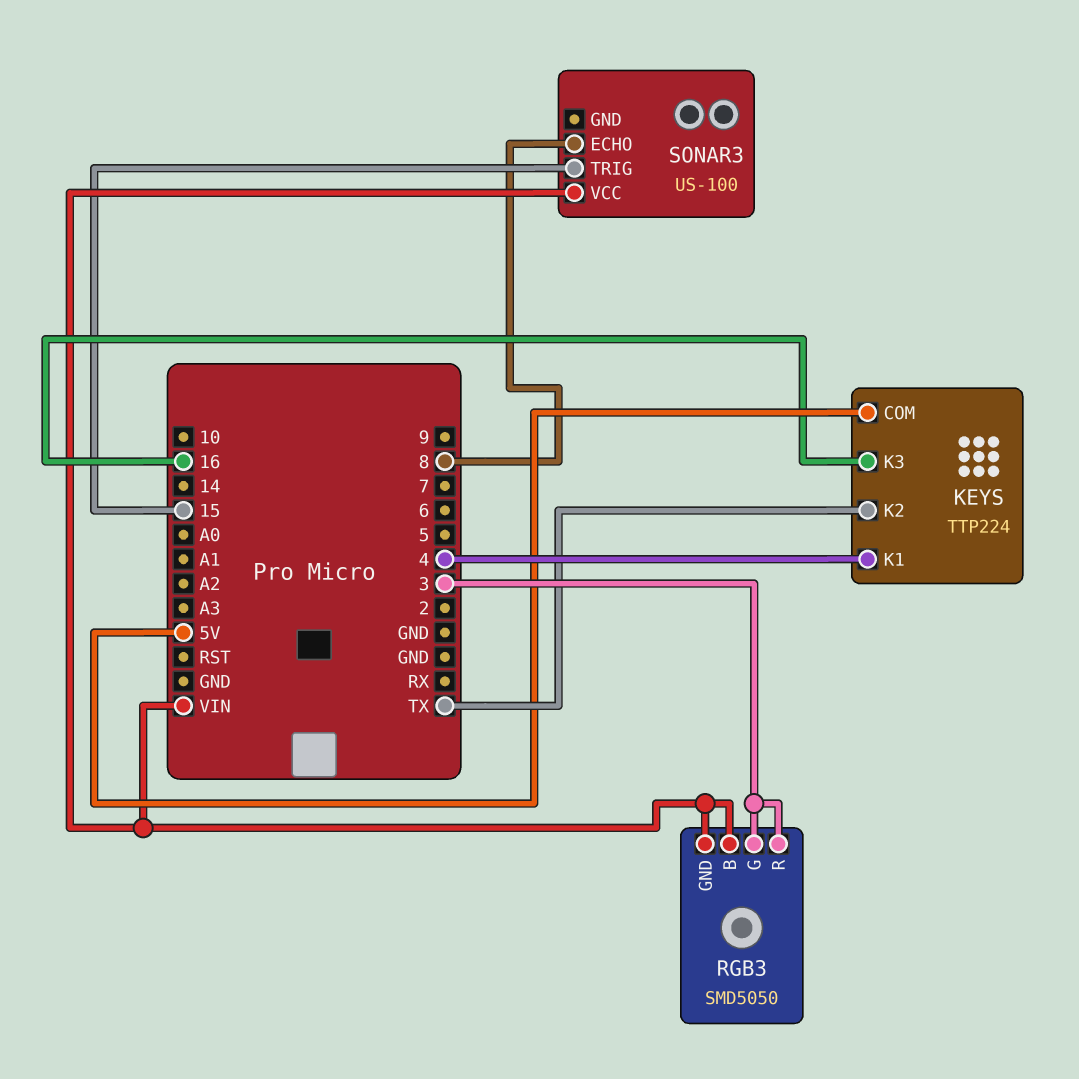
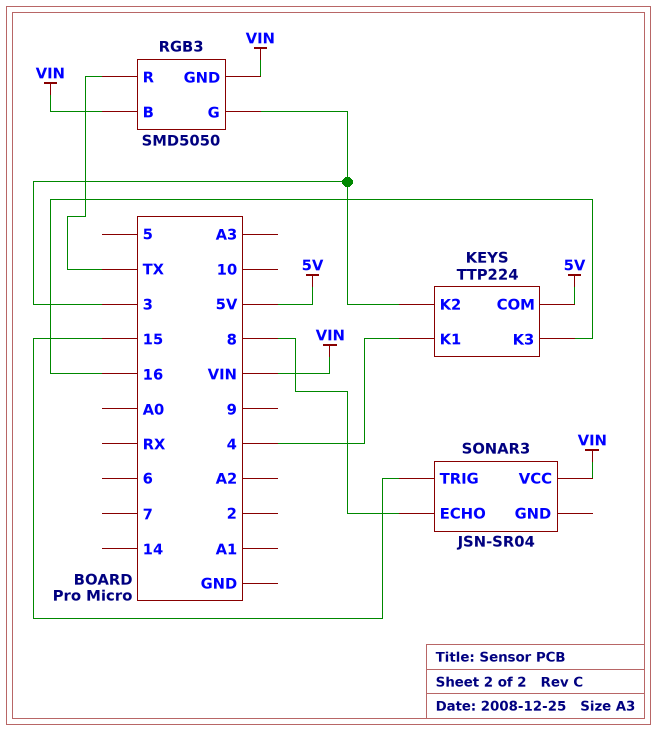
KEYS pin K2: TX -> 3
RGB3 pin R: 3 -> TX
SONAR3: US-100 -> JSN-SR04

